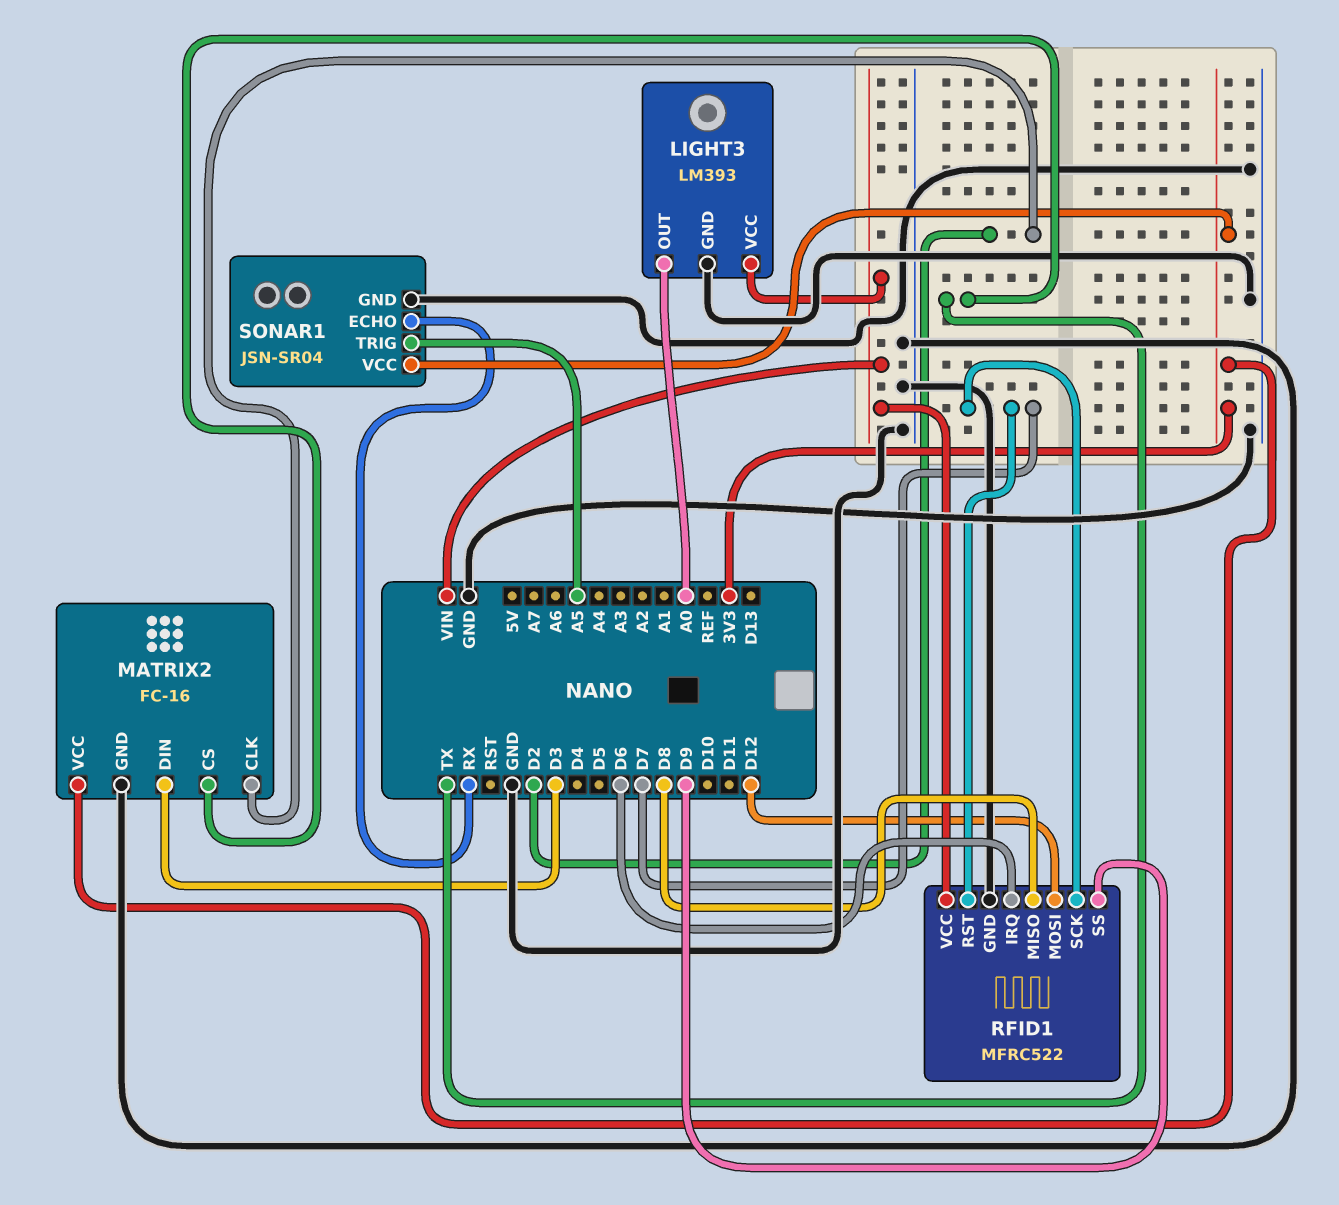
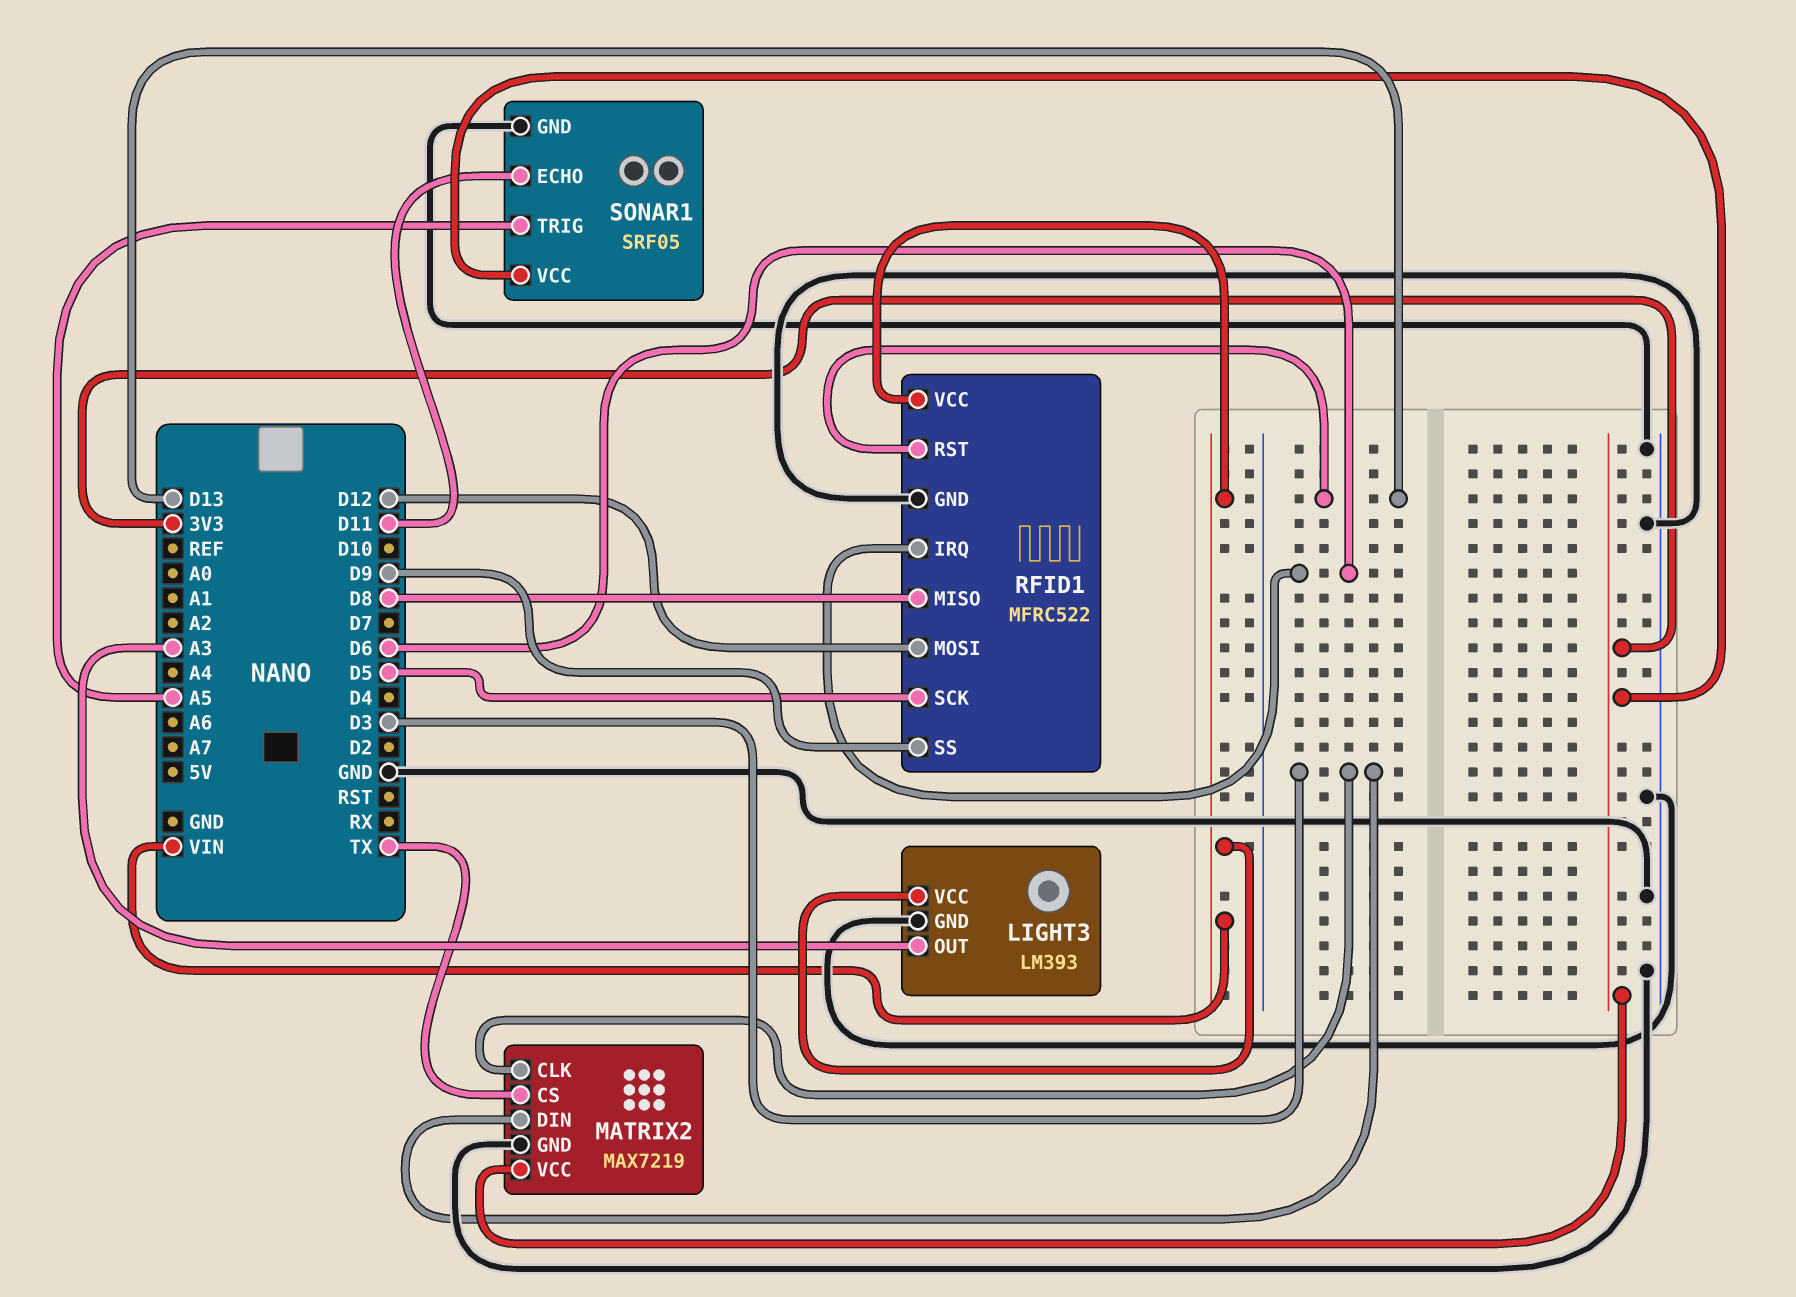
LIGHT3 pin OUT: A0 -> A3
MATRIX2: FC-16 -> MAX7219
MATRIX2 pin CLK: D2 -> D3
RFID1 pin RST: D7 -> D13
RFID1 pin SCK: D7 -> D5
SONAR1: JSN-SR04 -> SRF05
SONAR1 pin ECHO: RX -> D11

